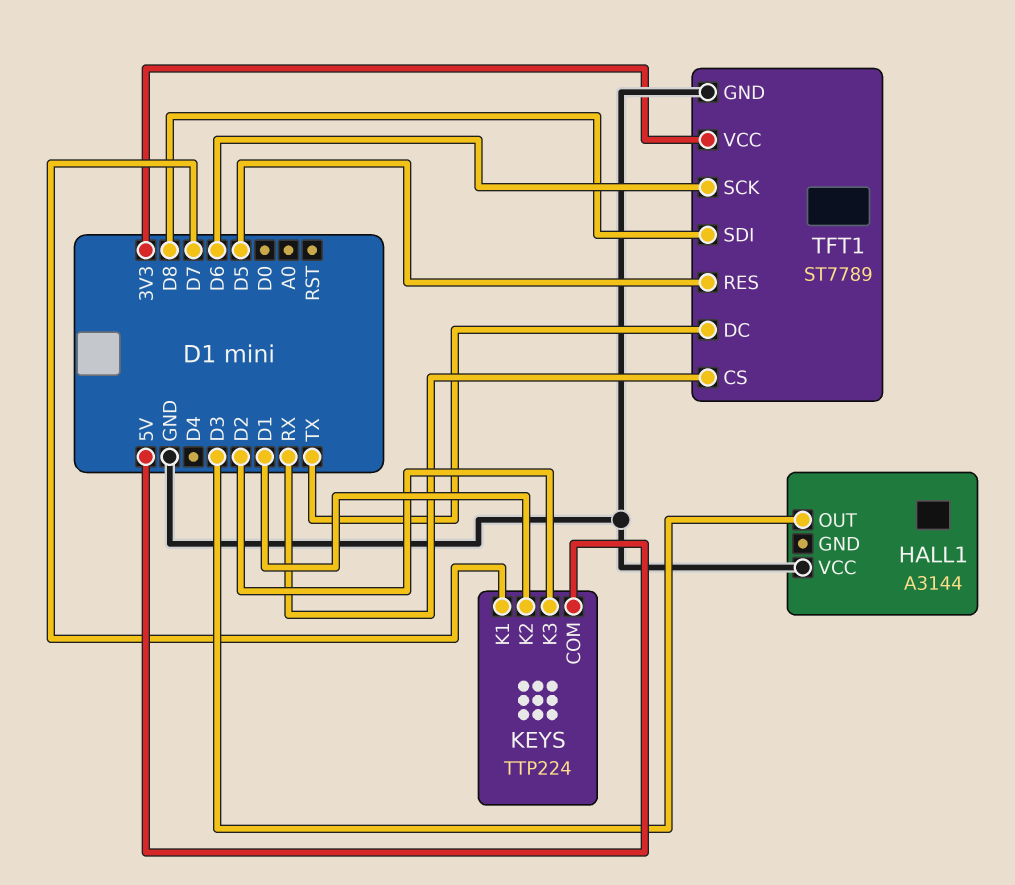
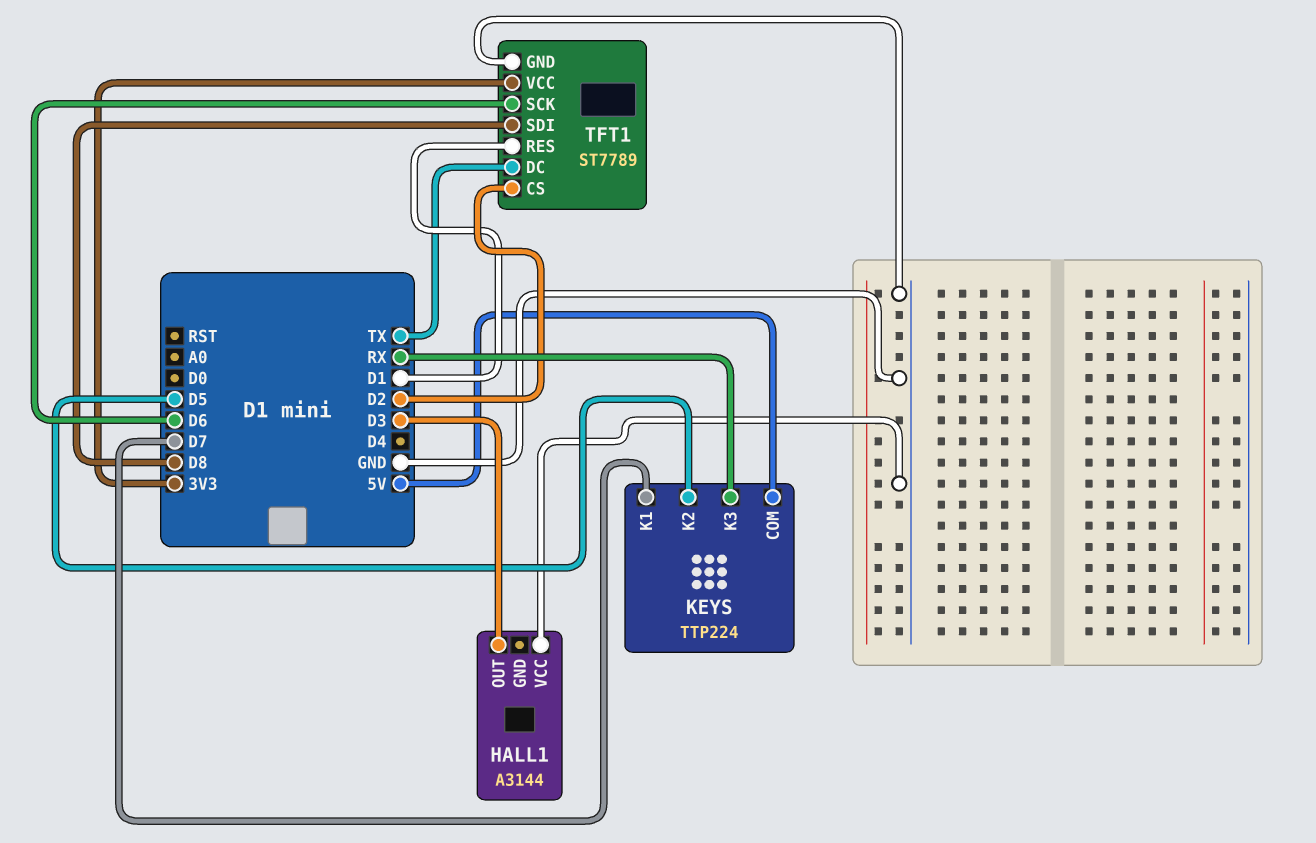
KEYS pin K2: D1 -> D5
KEYS pin K3: D2 -> RX
TFT1 pin CS: RX -> D2
TFT1 pin RES: D5 -> D1

